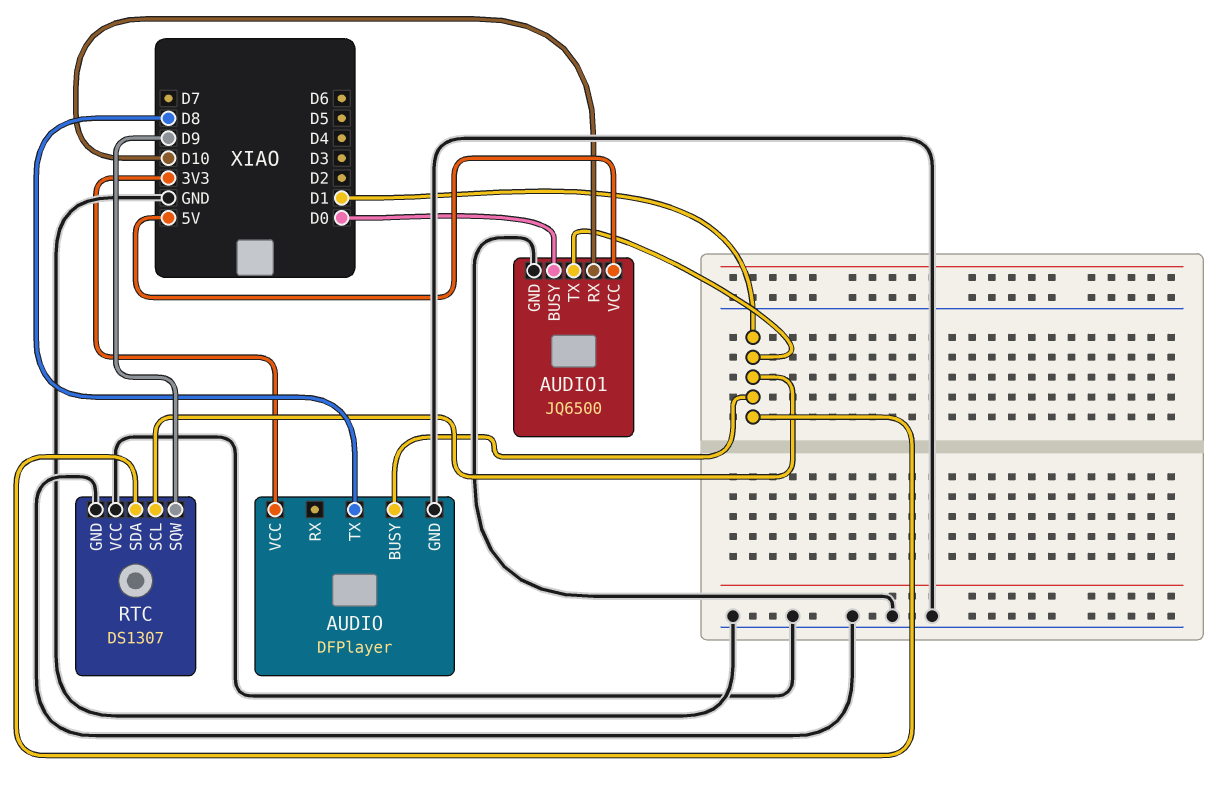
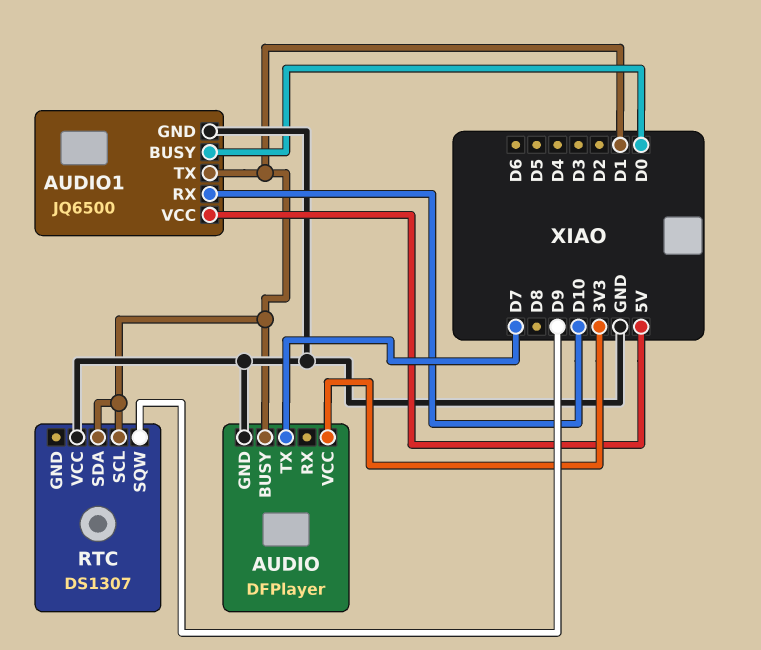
AUDIO pin TX: D8 -> D7
RTC pin GND: GND -> none

